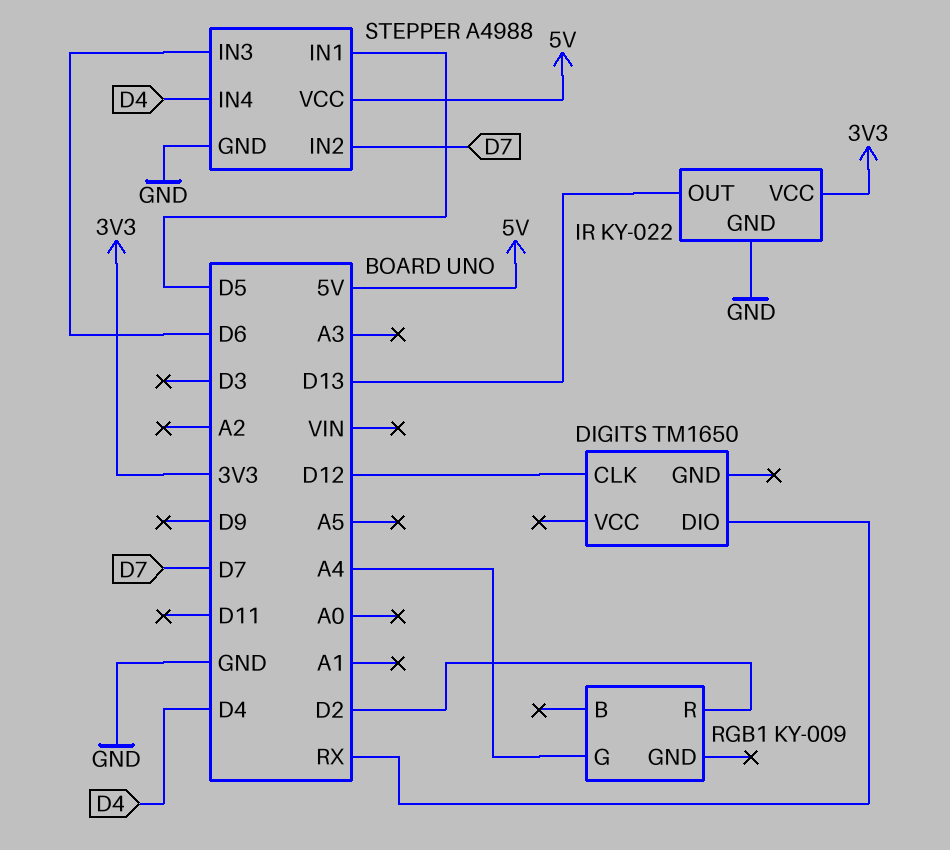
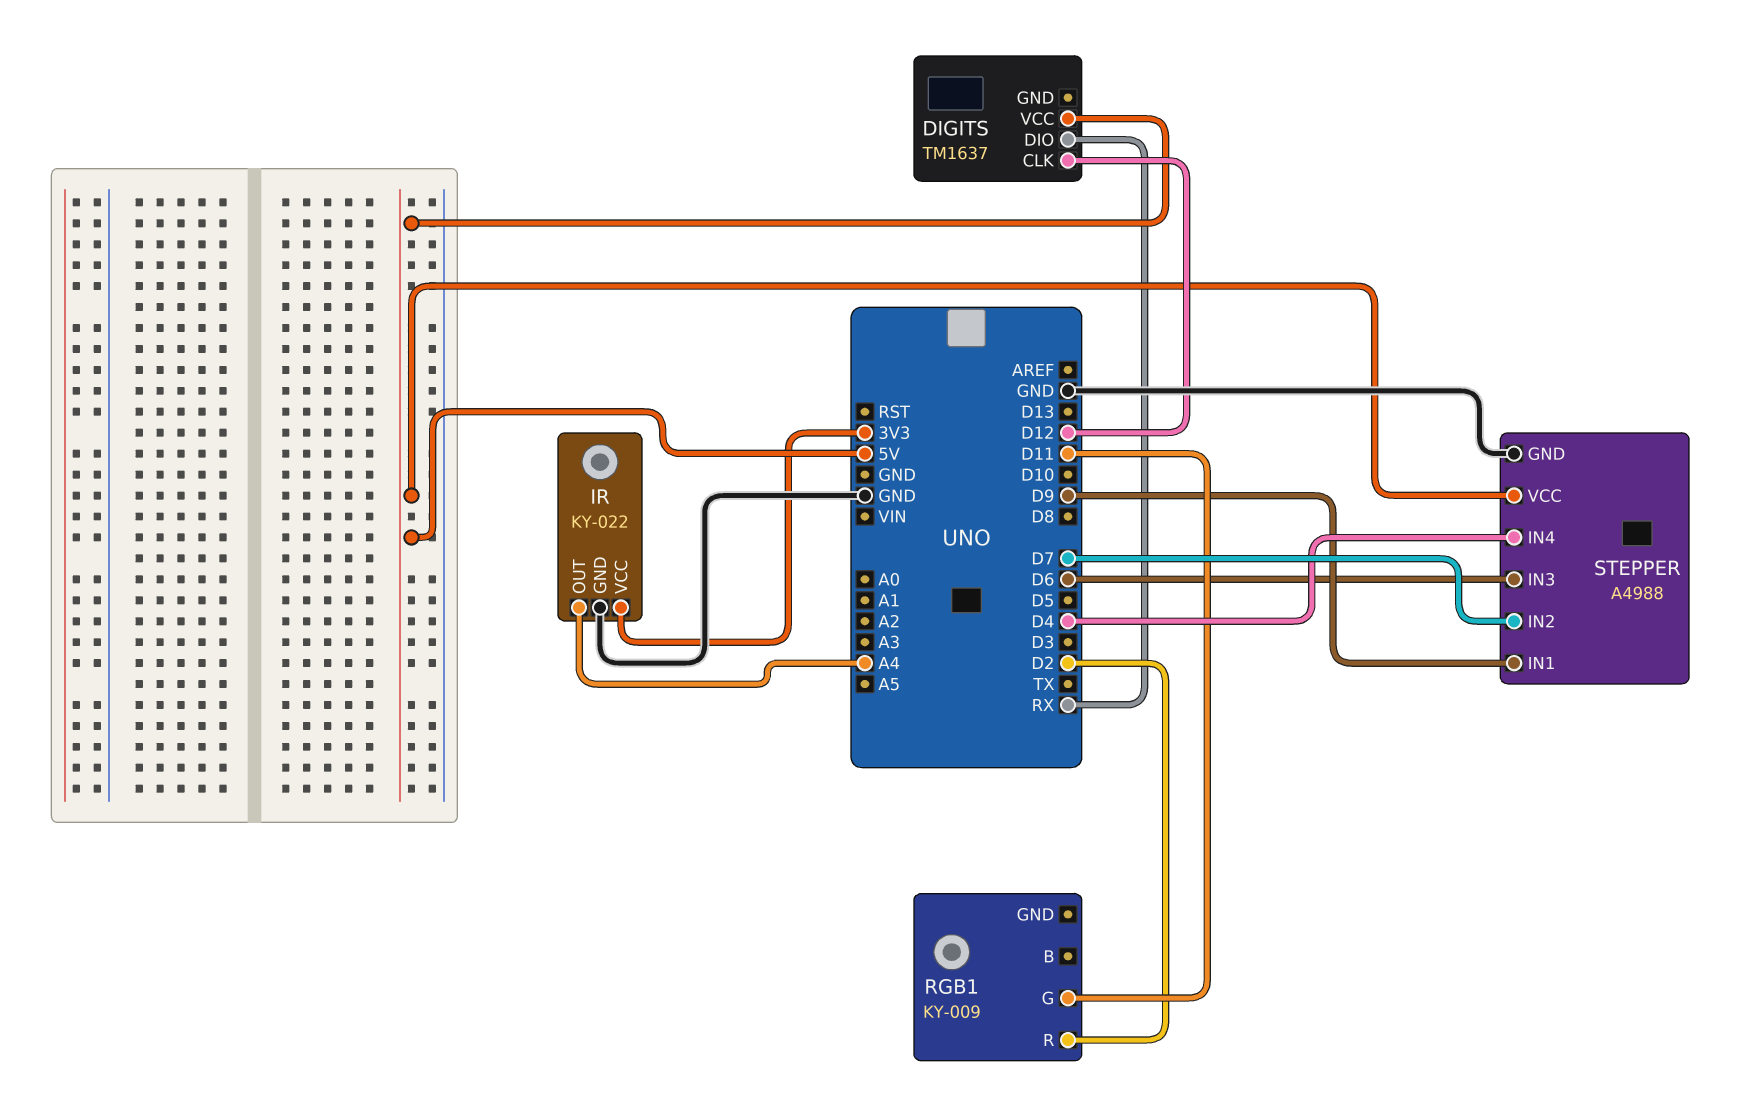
DIGITS: TM1650 -> TM1637
DIGITS pin VCC: none -> 5V
IR pin OUT: D13 -> A4
RGB1 pin G: A4 -> D11
STEPPER pin IN1: D5 -> D9

